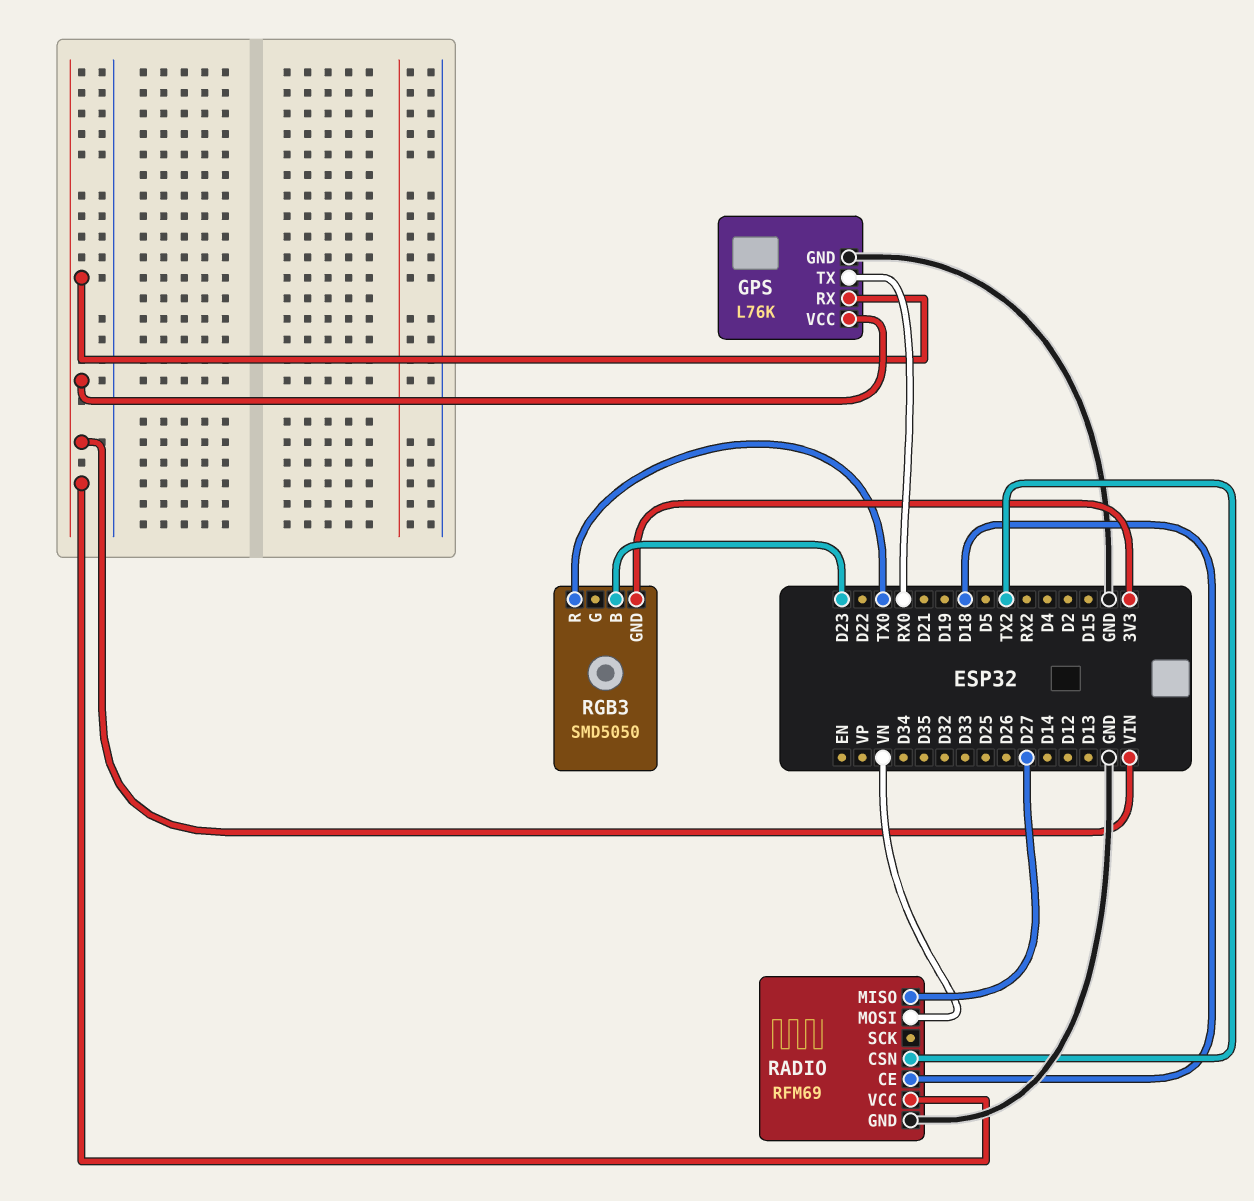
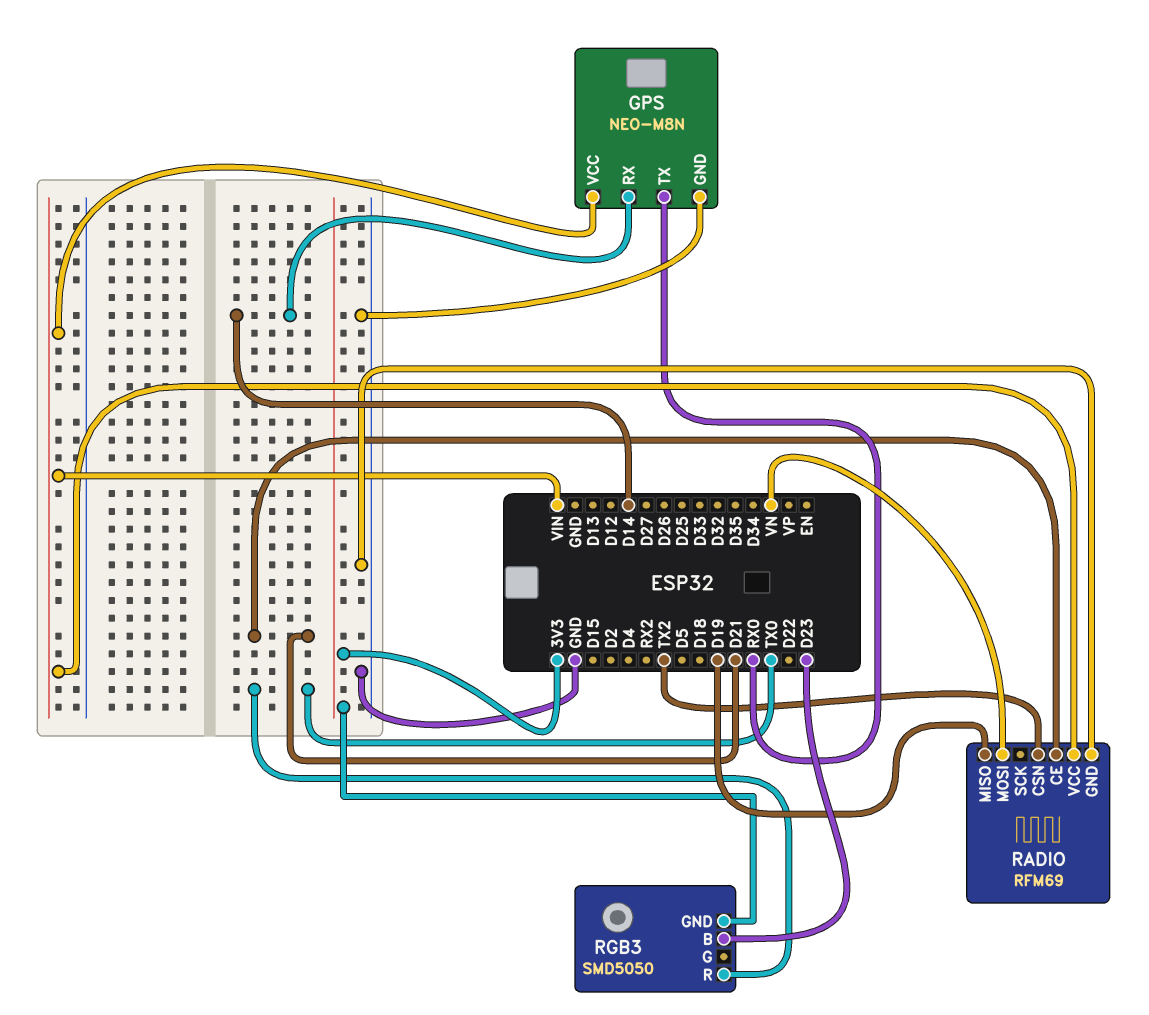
GPS: L76K -> NEO-M8N
GPS pin RX: VIN -> D14
RADIO pin CE: D18 -> D21
RADIO pin MISO: D27 -> D19

